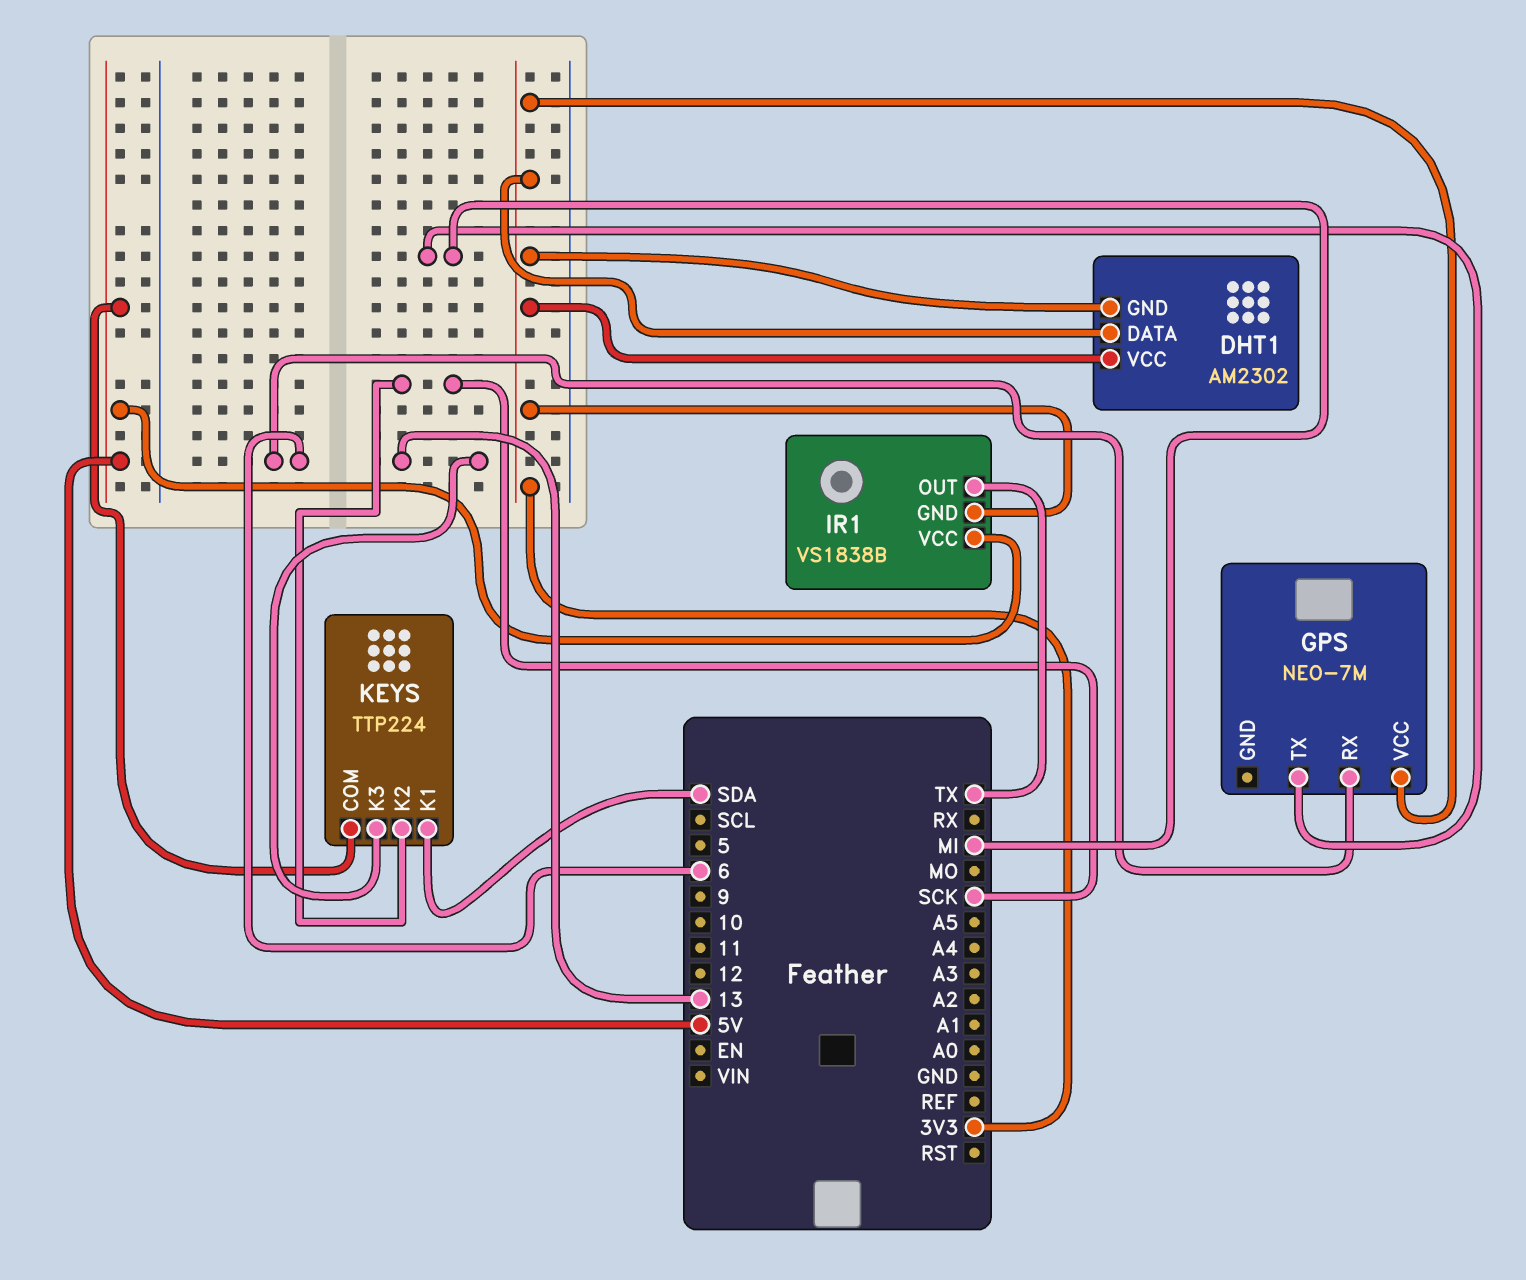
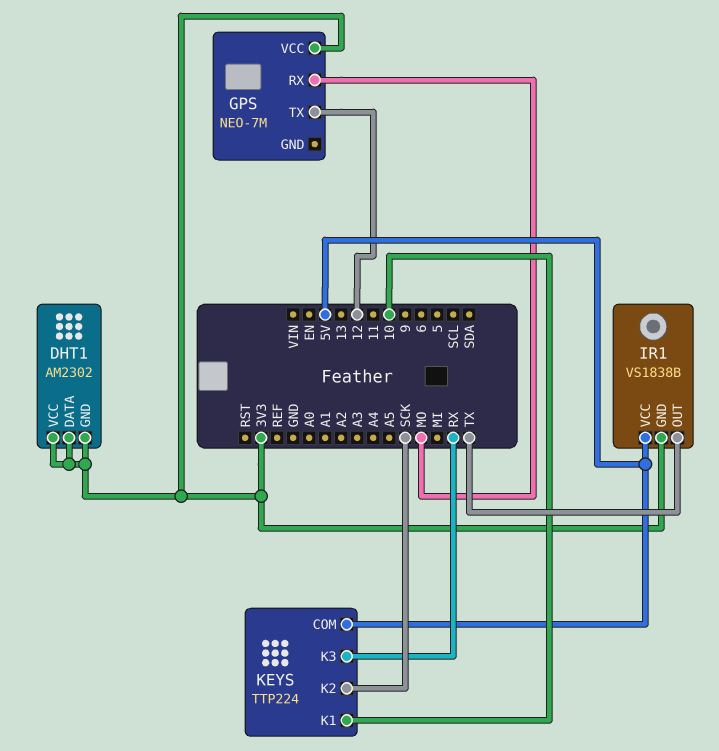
GPS pin RX: 6 -> MO
GPS pin TX: MI -> 12
KEYS pin K1: SDA -> 10
KEYS pin K3: 13 -> RX

